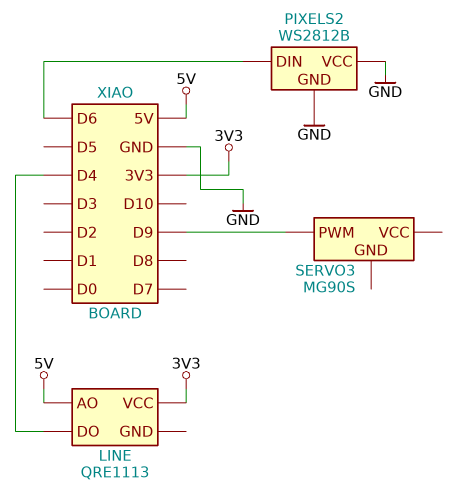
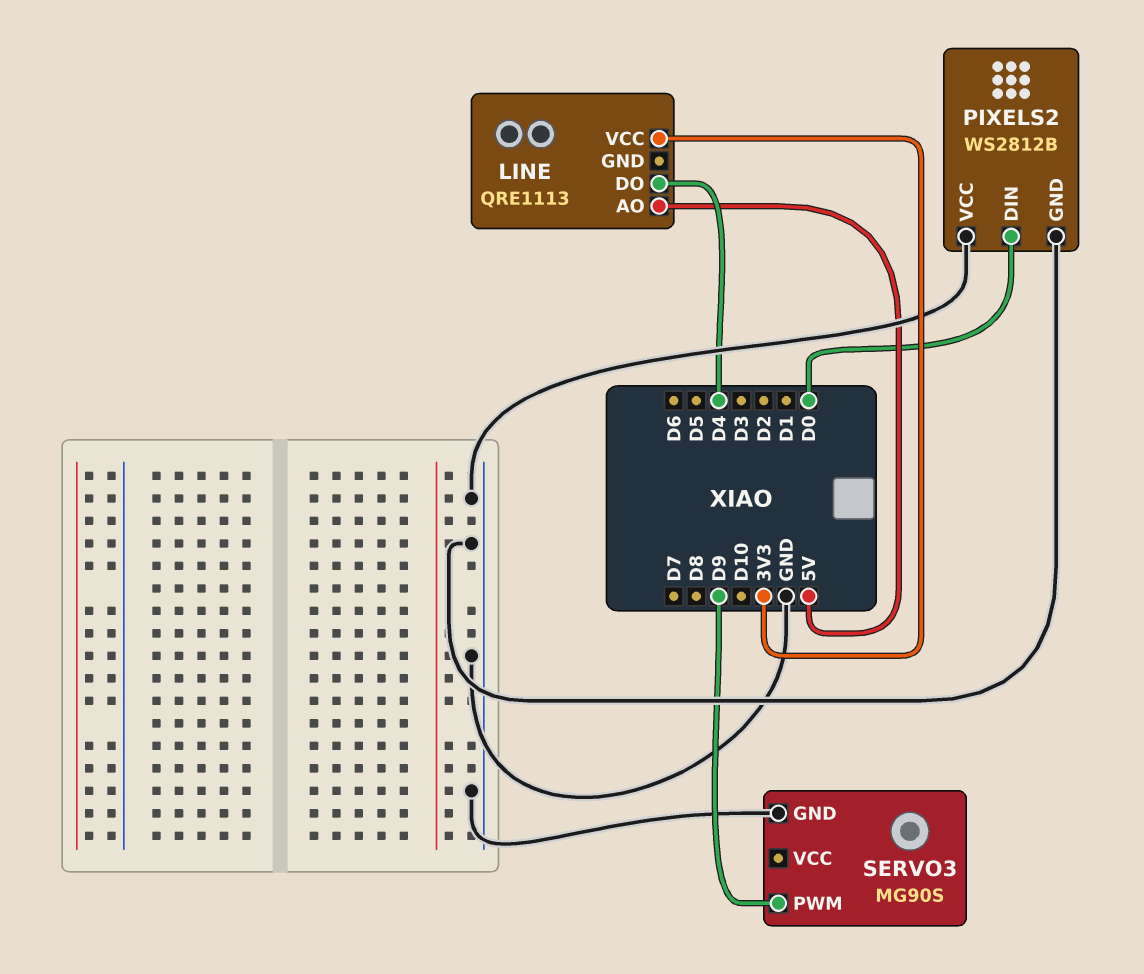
PIXELS2 pin DIN: D6 -> D0
SERVO3 pin GND: none -> GND

